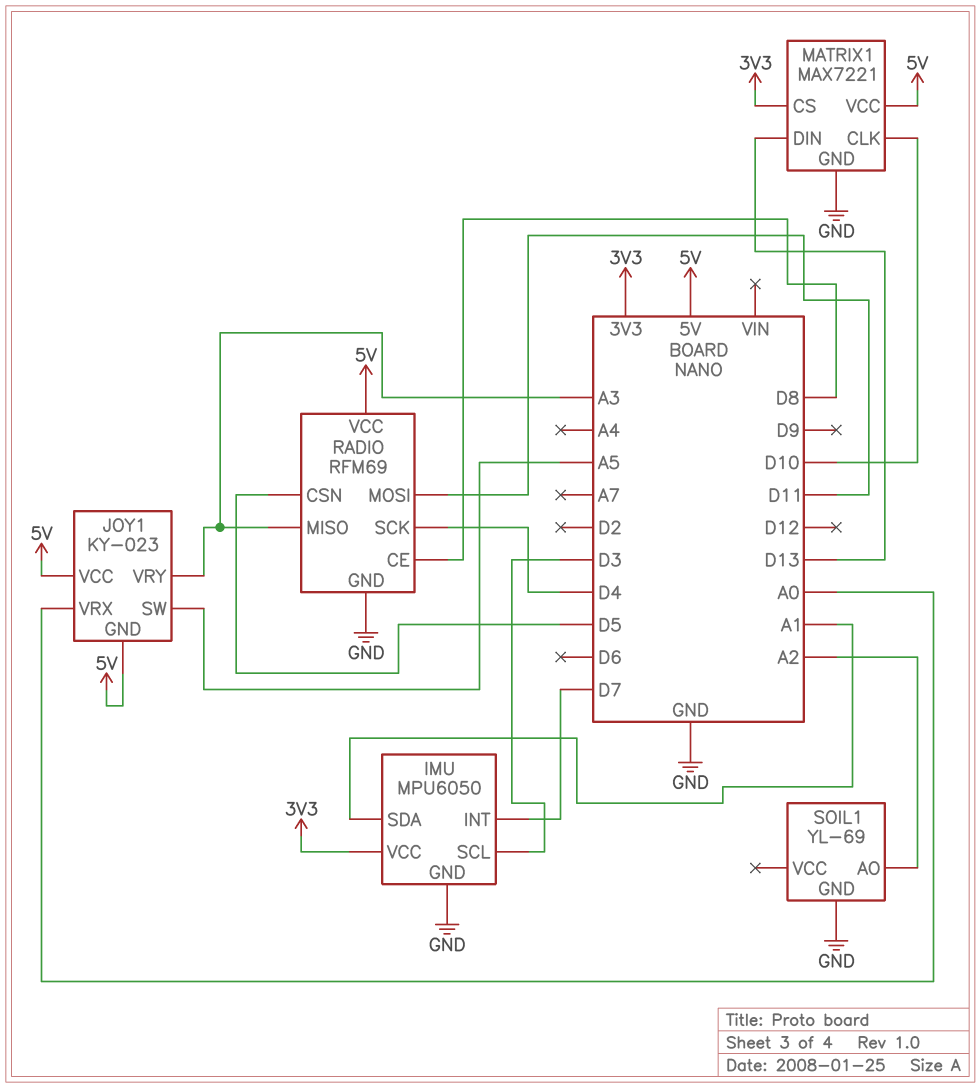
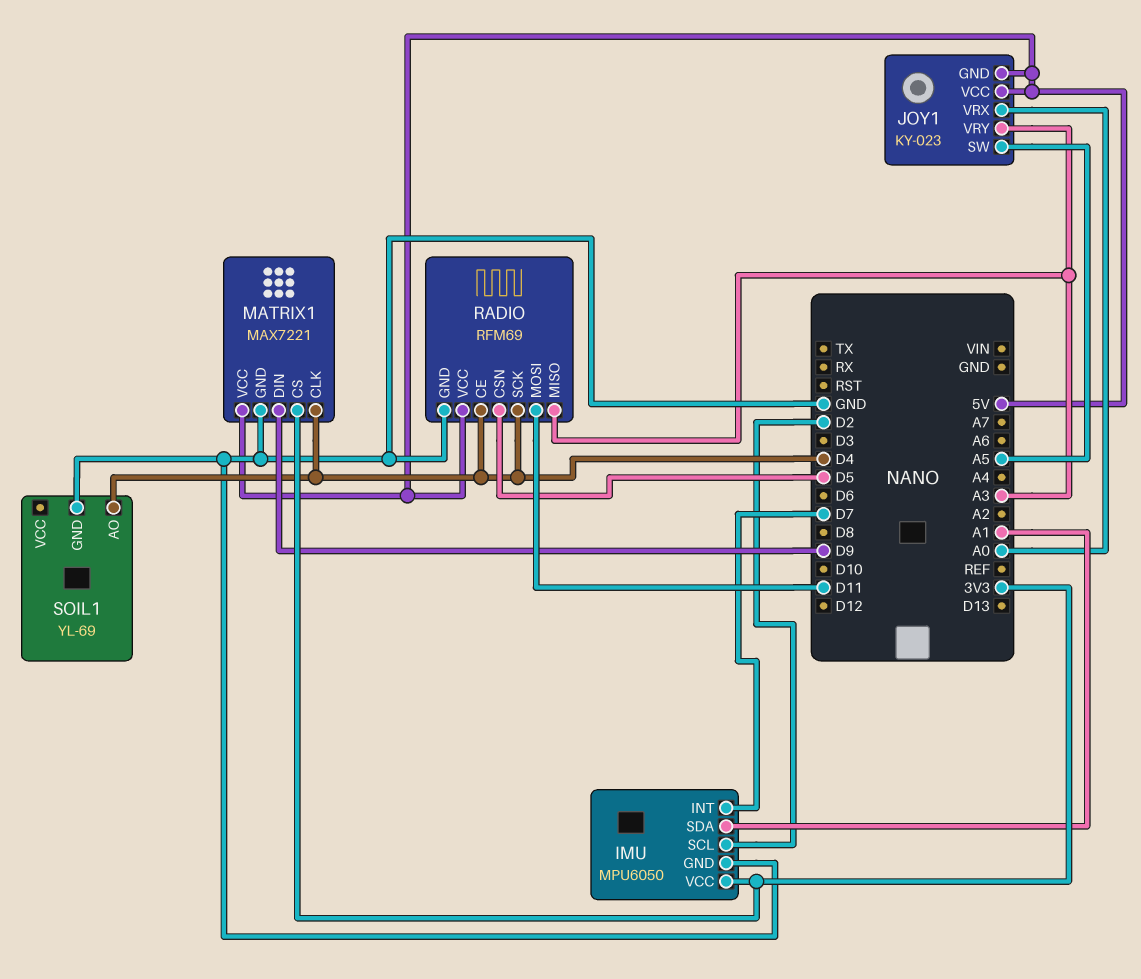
IMU pin SCL: D3 -> D2
MATRIX1 pin CLK: D10 -> D4
MATRIX1 pin DIN: D13 -> D9
RADIO pin CE: D8 -> D4
SOIL1 pin AO: A2 -> D4

